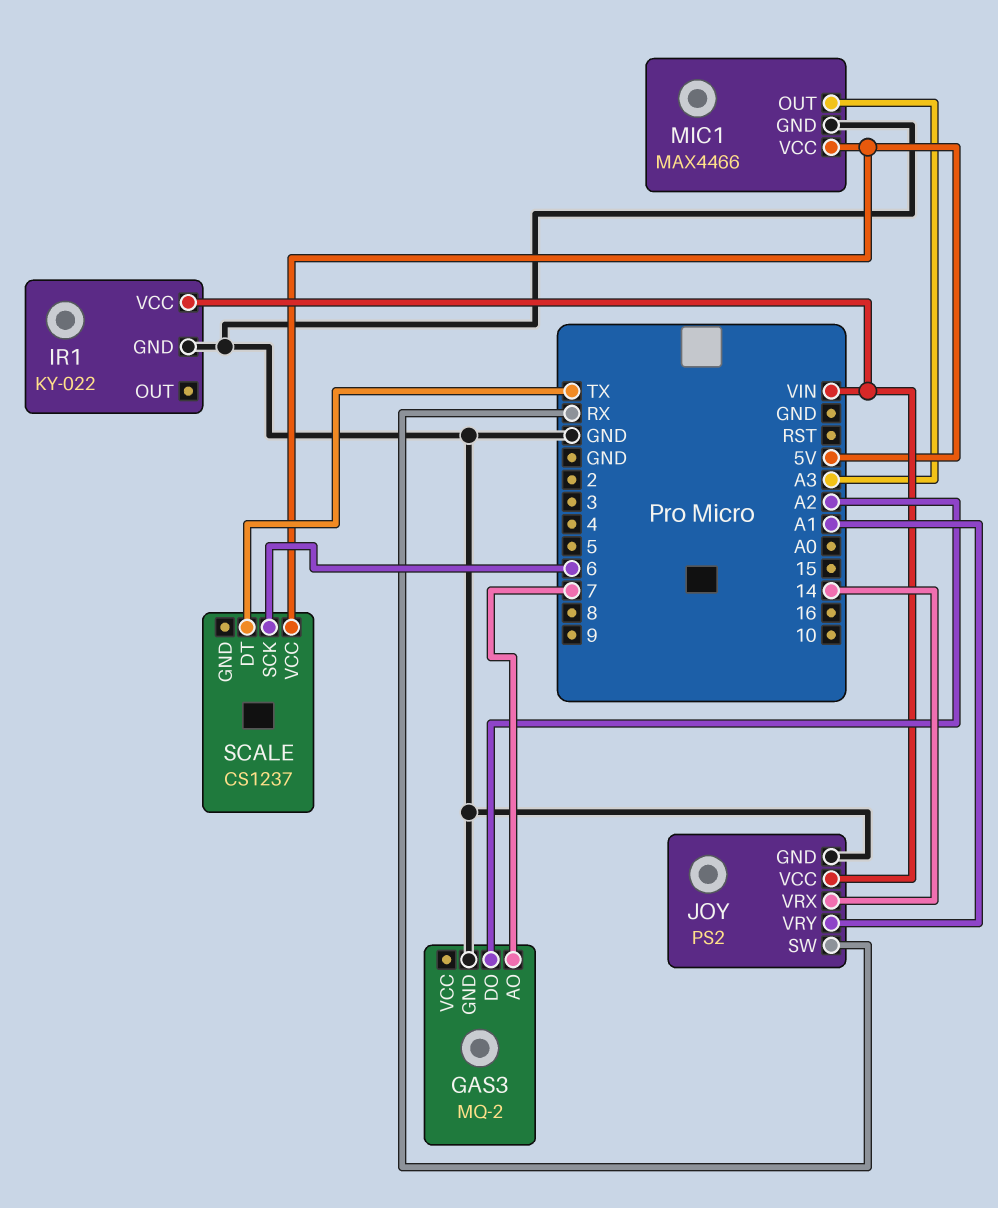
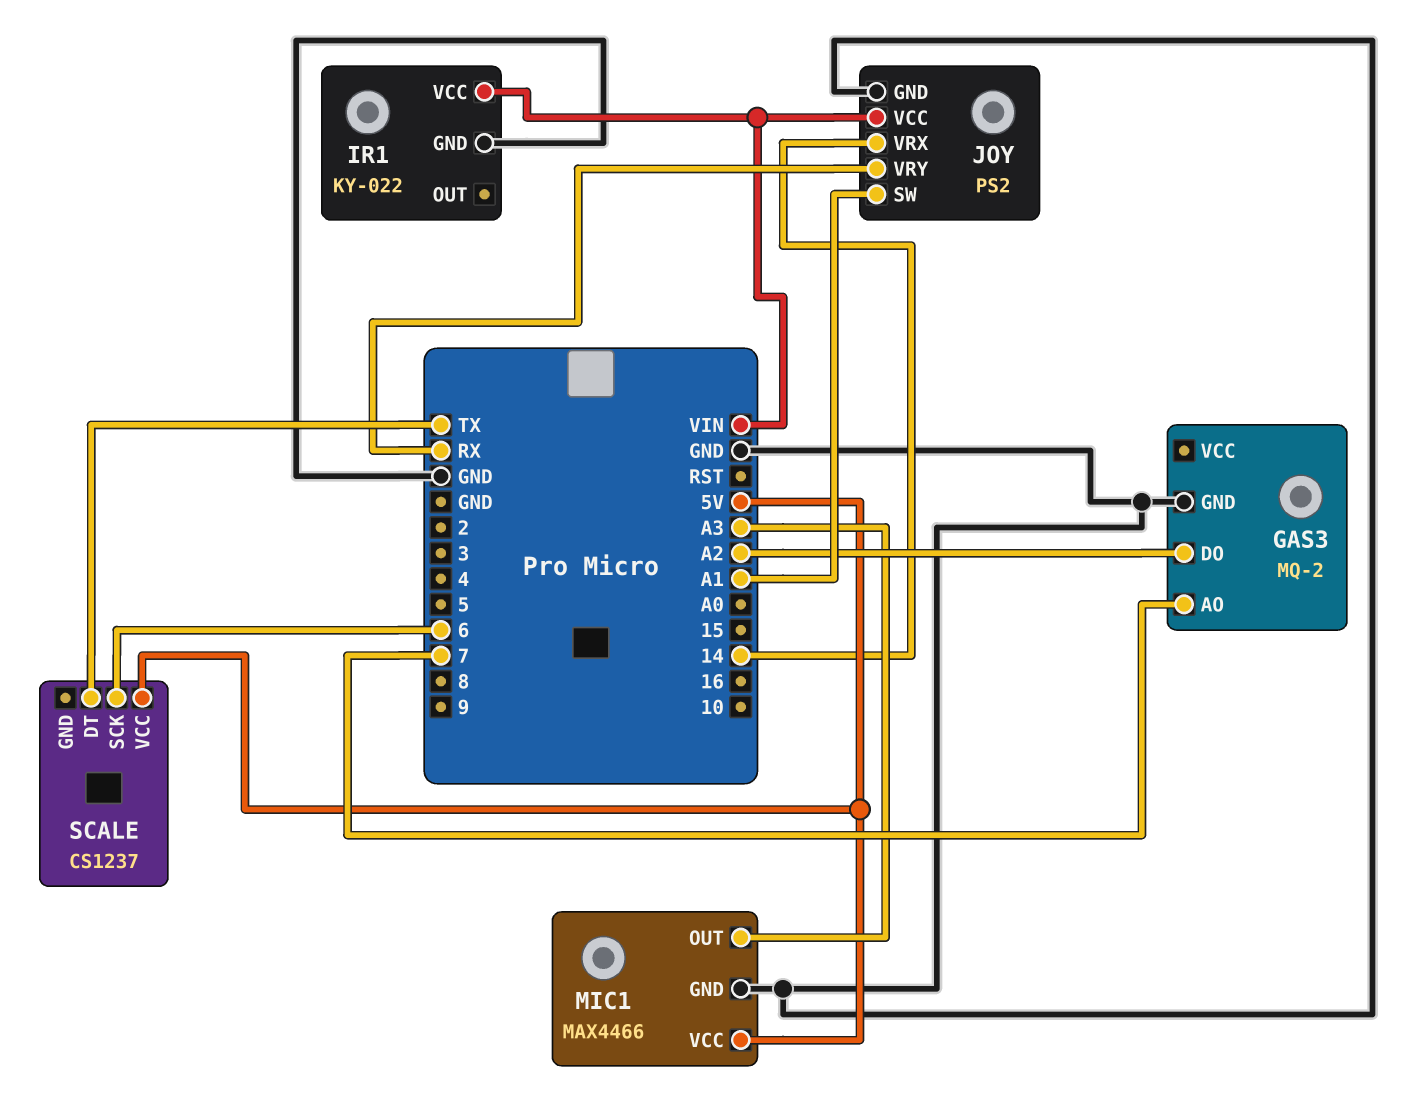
JOY pin SW: RX -> A1
JOY pin VRY: A1 -> RX

